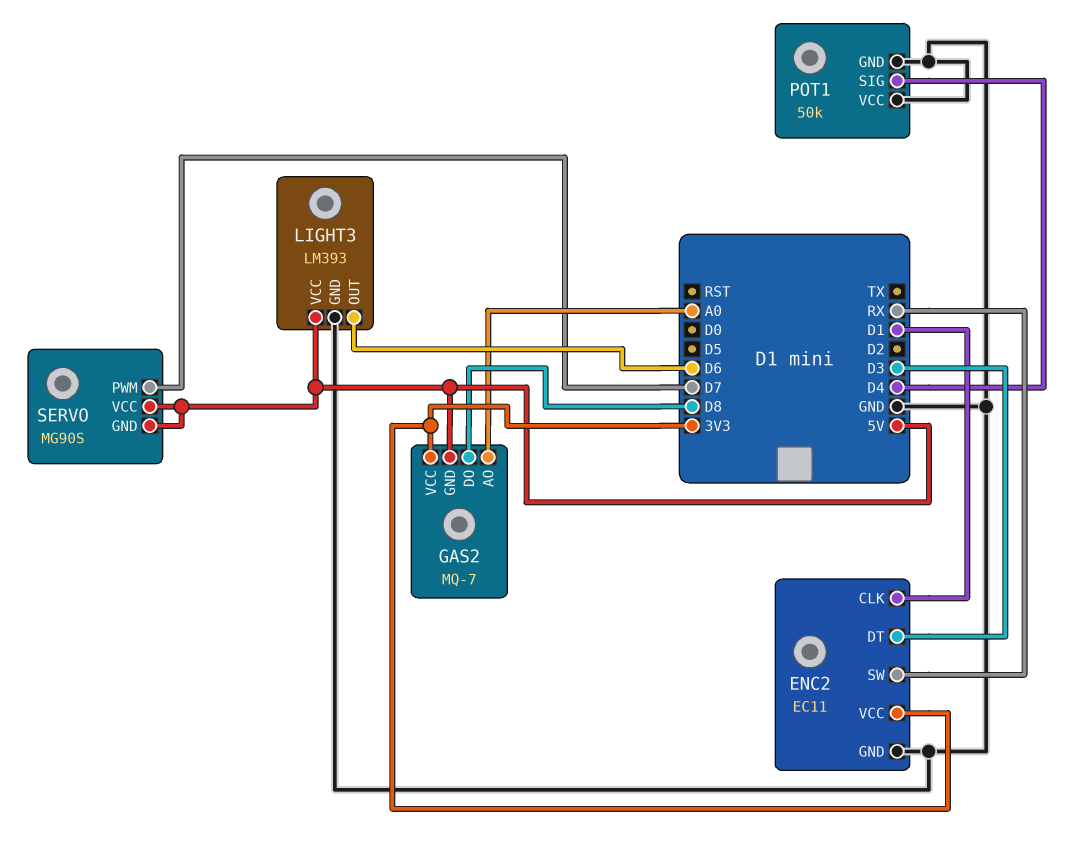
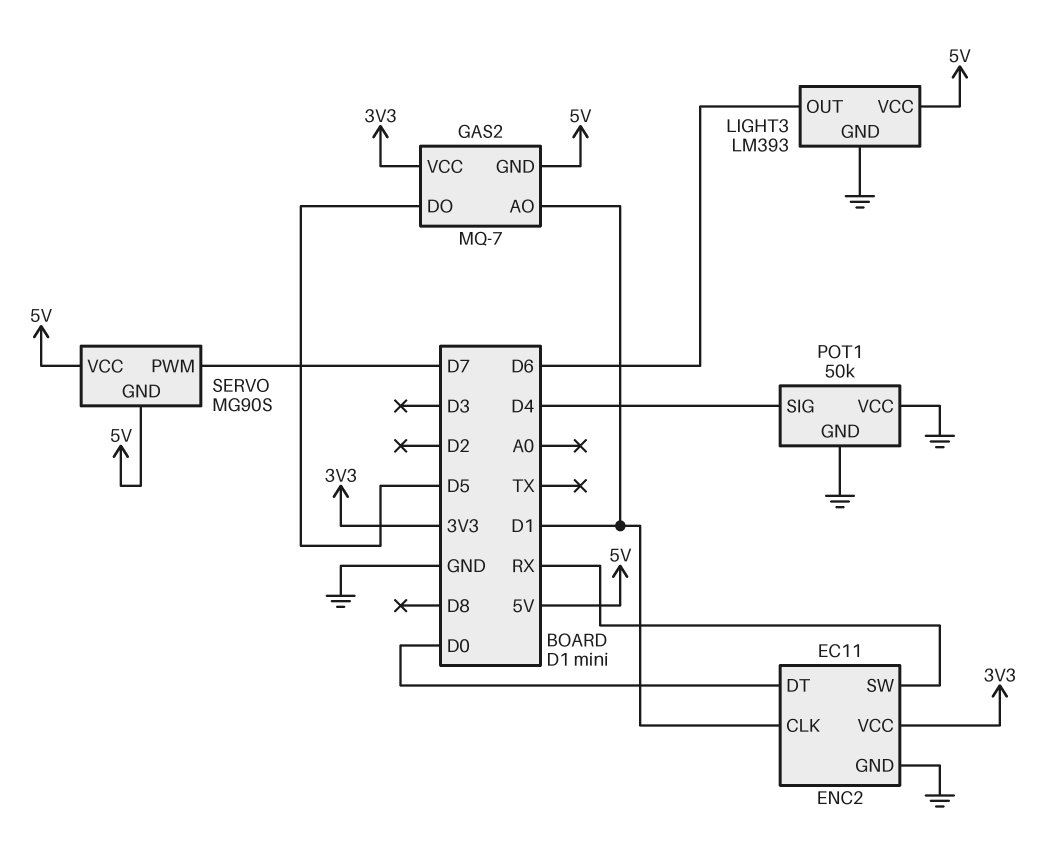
ENC2 pin DT: D3 -> D0
GAS2 pin AO: A0 -> D1
GAS2 pin DO: D8 -> D5

